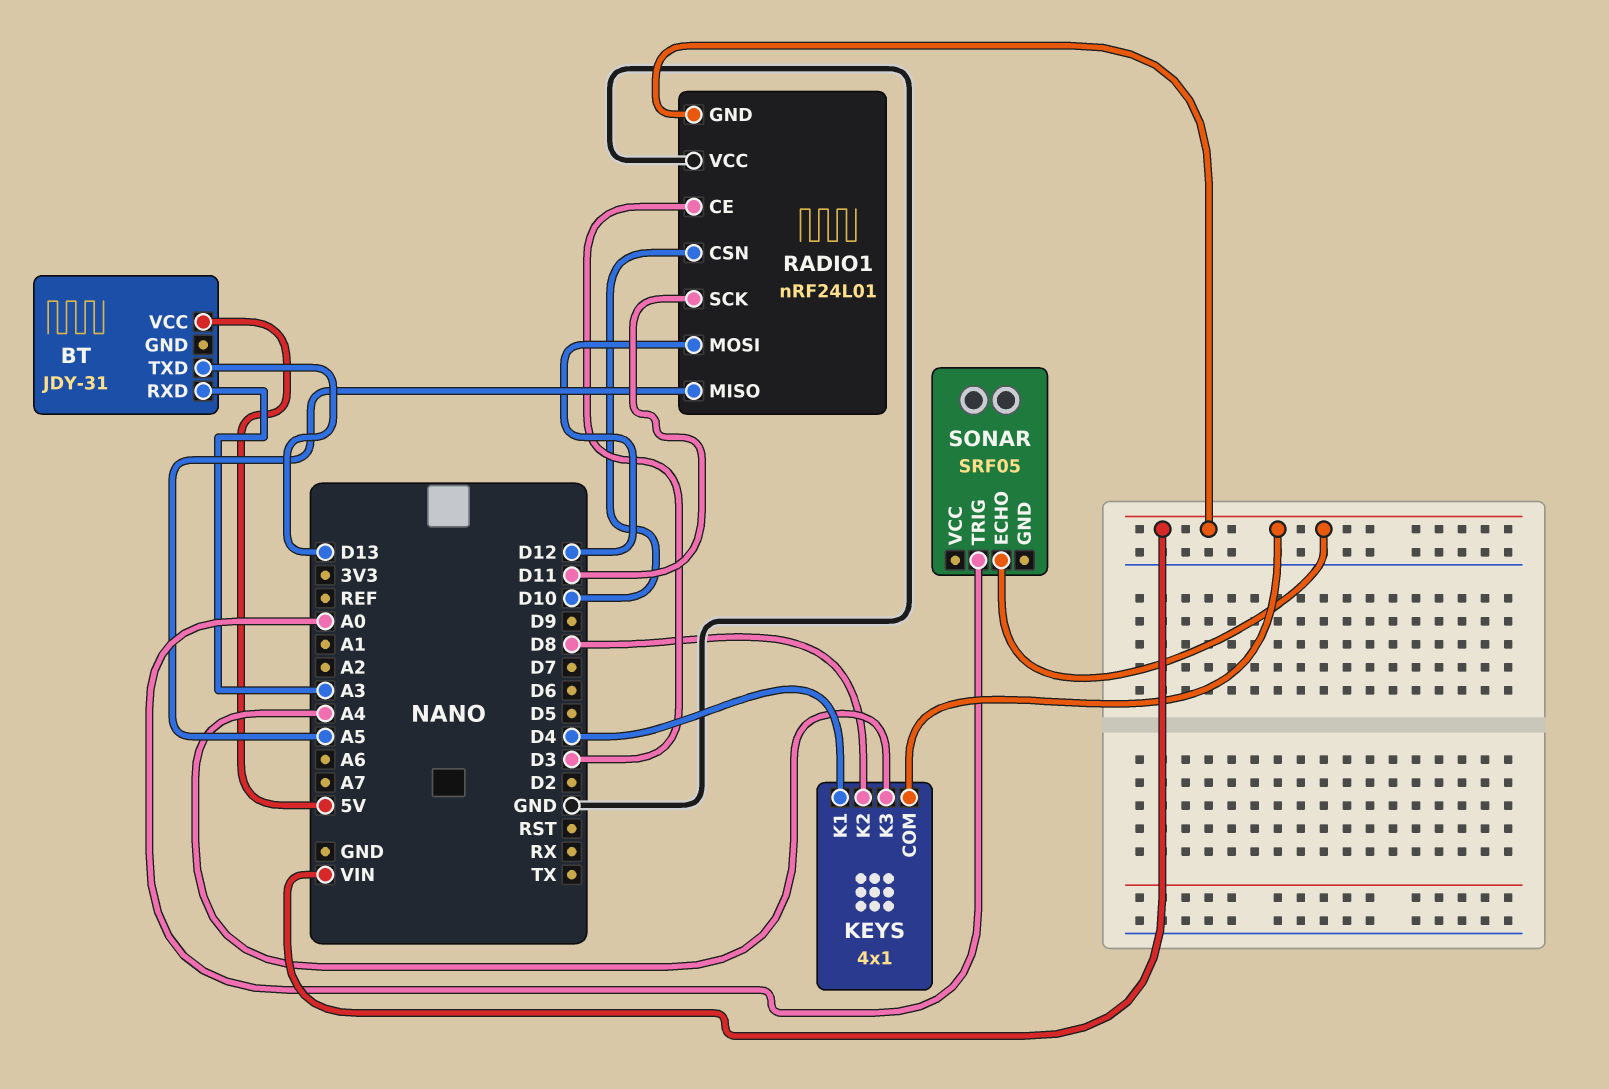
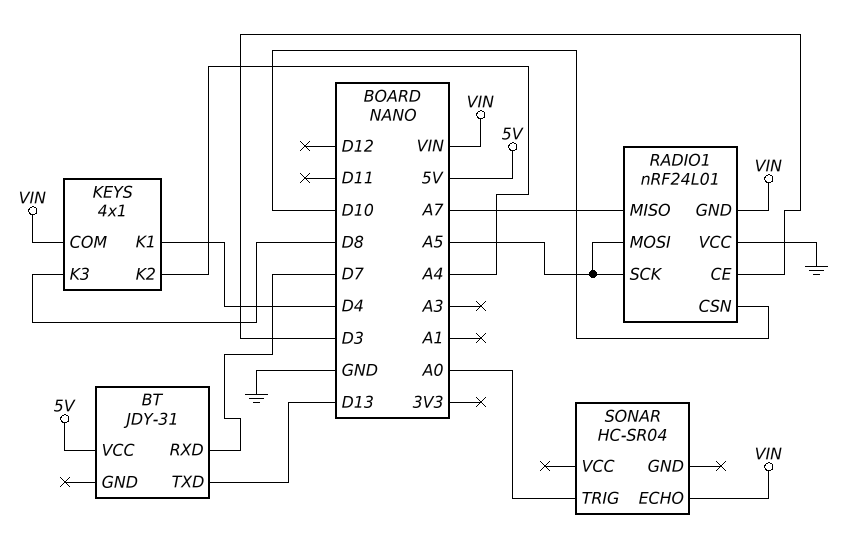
BT pin RXD: A3 -> D7
KEYS pin K2: D8 -> A4
KEYS pin K3: A4 -> D8
RADIO1 pin MISO: A5 -> A7
RADIO1 pin MOSI: D12 -> A5
RADIO1 pin SCK: D11 -> A5
SONAR: SRF05 -> HC-SR04

